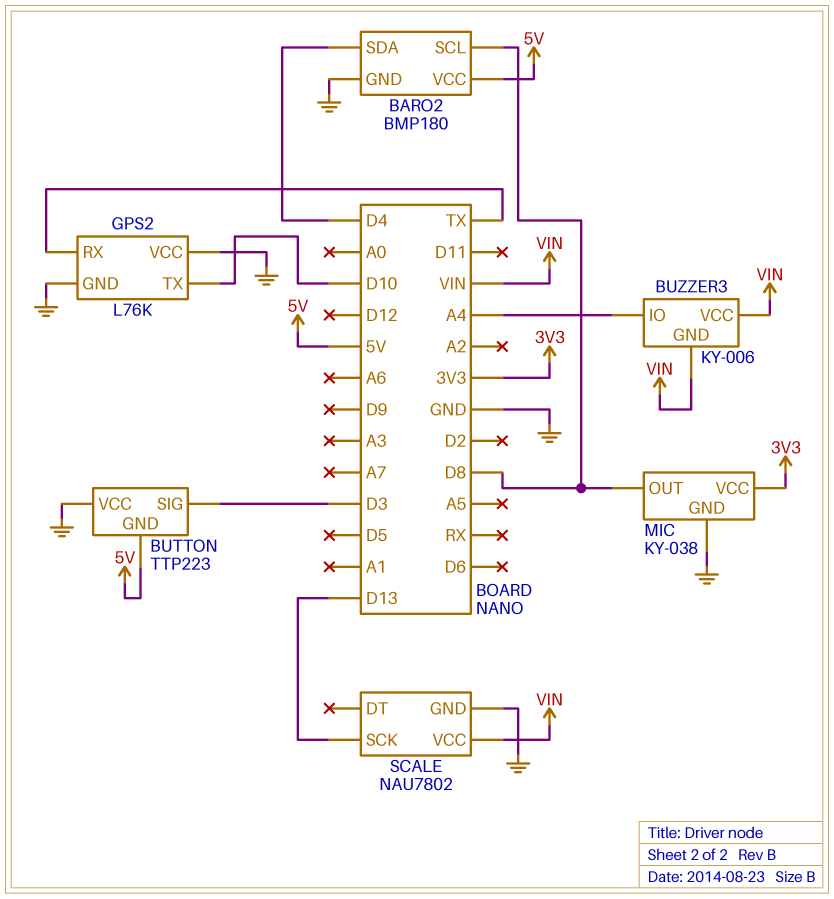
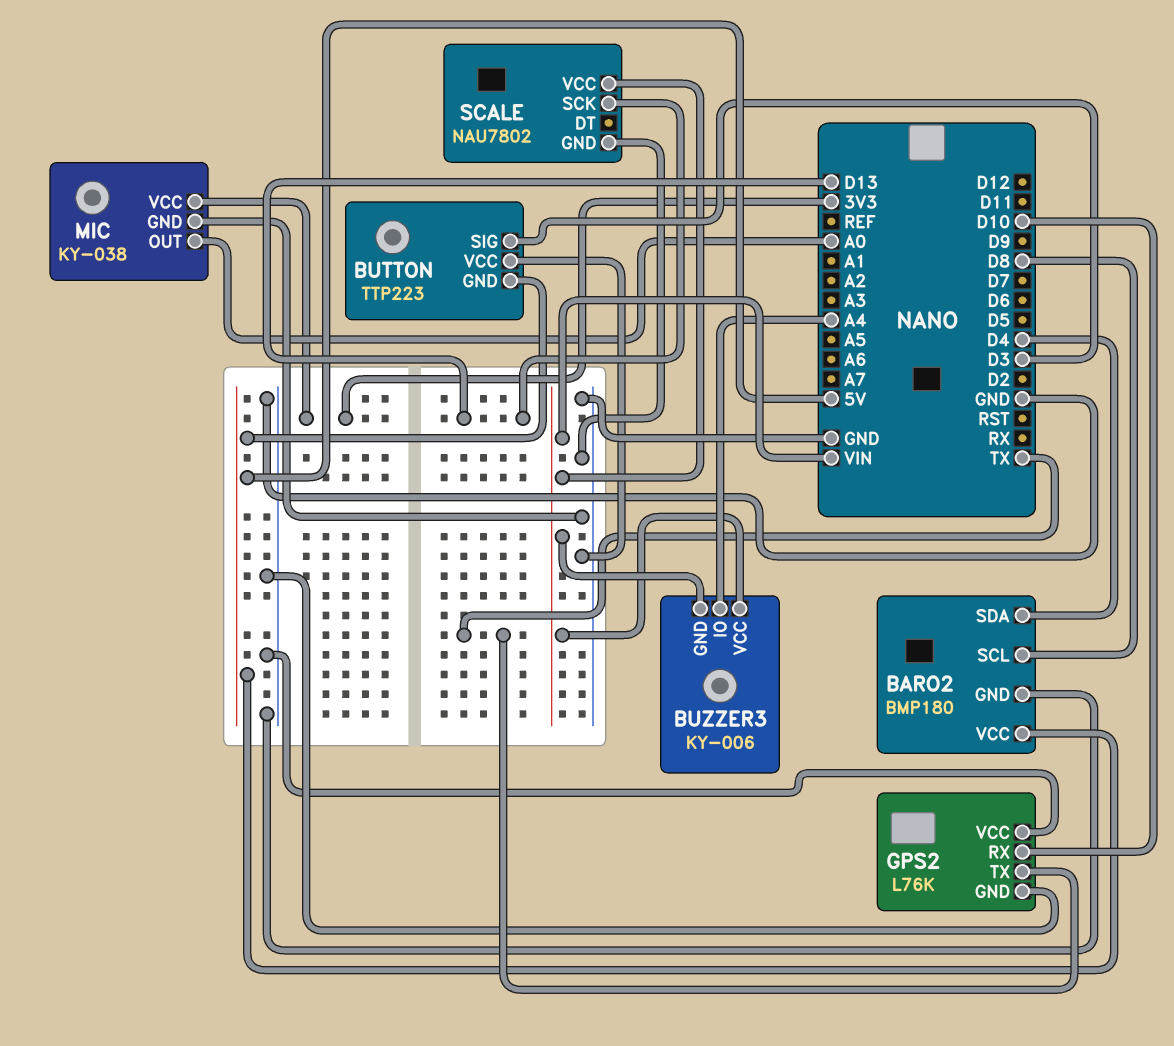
GPS2 pin RX: TX -> D10
GPS2 pin TX: D10 -> TX
MIC pin OUT: D8 -> A0

